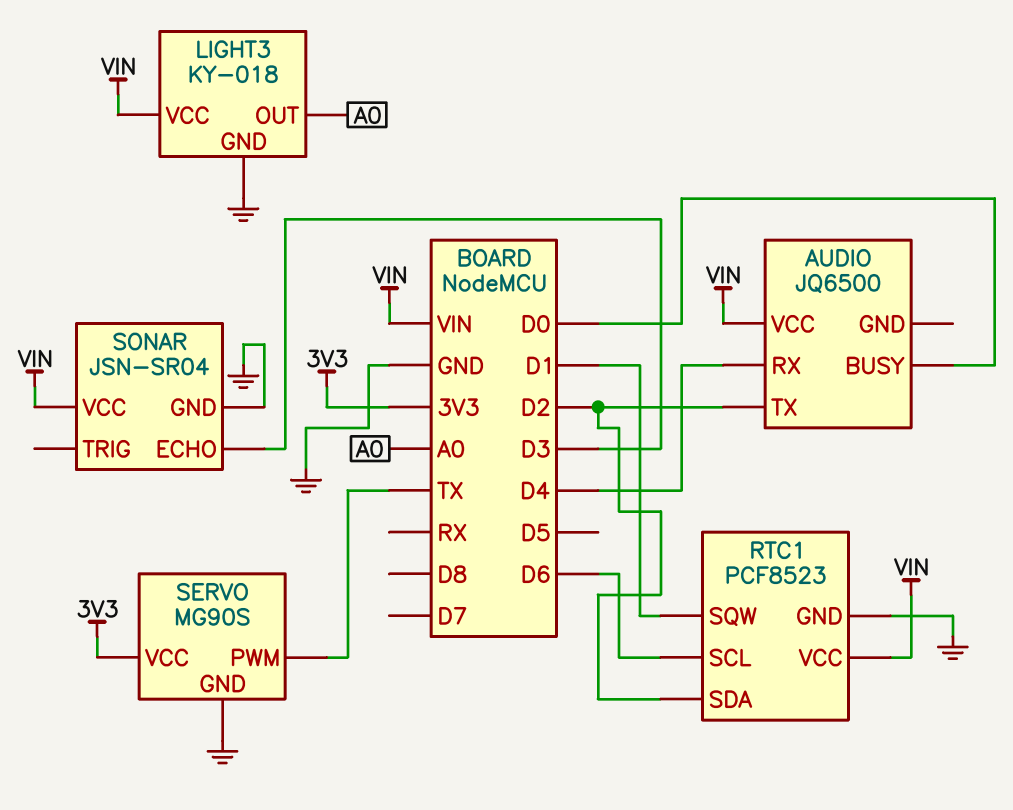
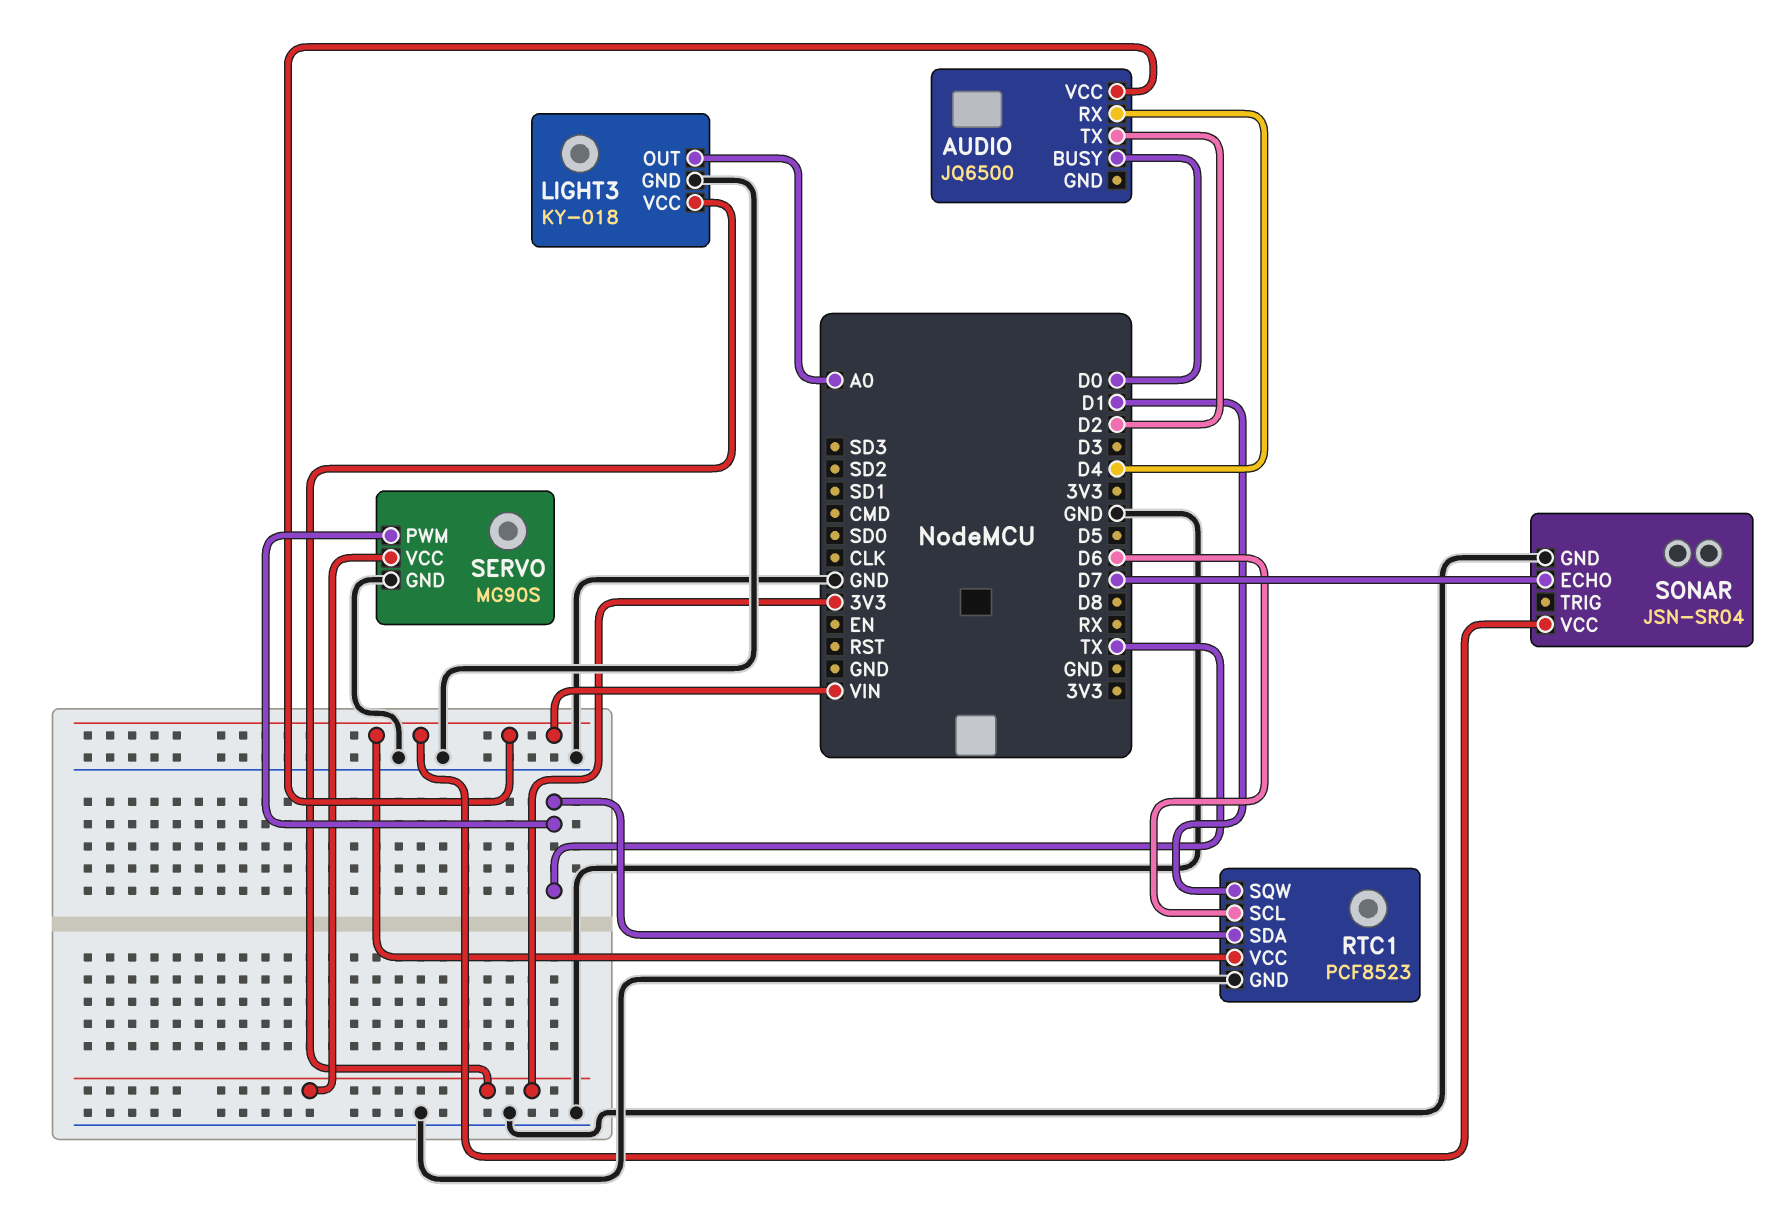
LIGHT3 pin VCC: VIN -> 3V3
RTC1 pin SDA: D2 -> TX
SONAR pin ECHO: D3 -> D7

